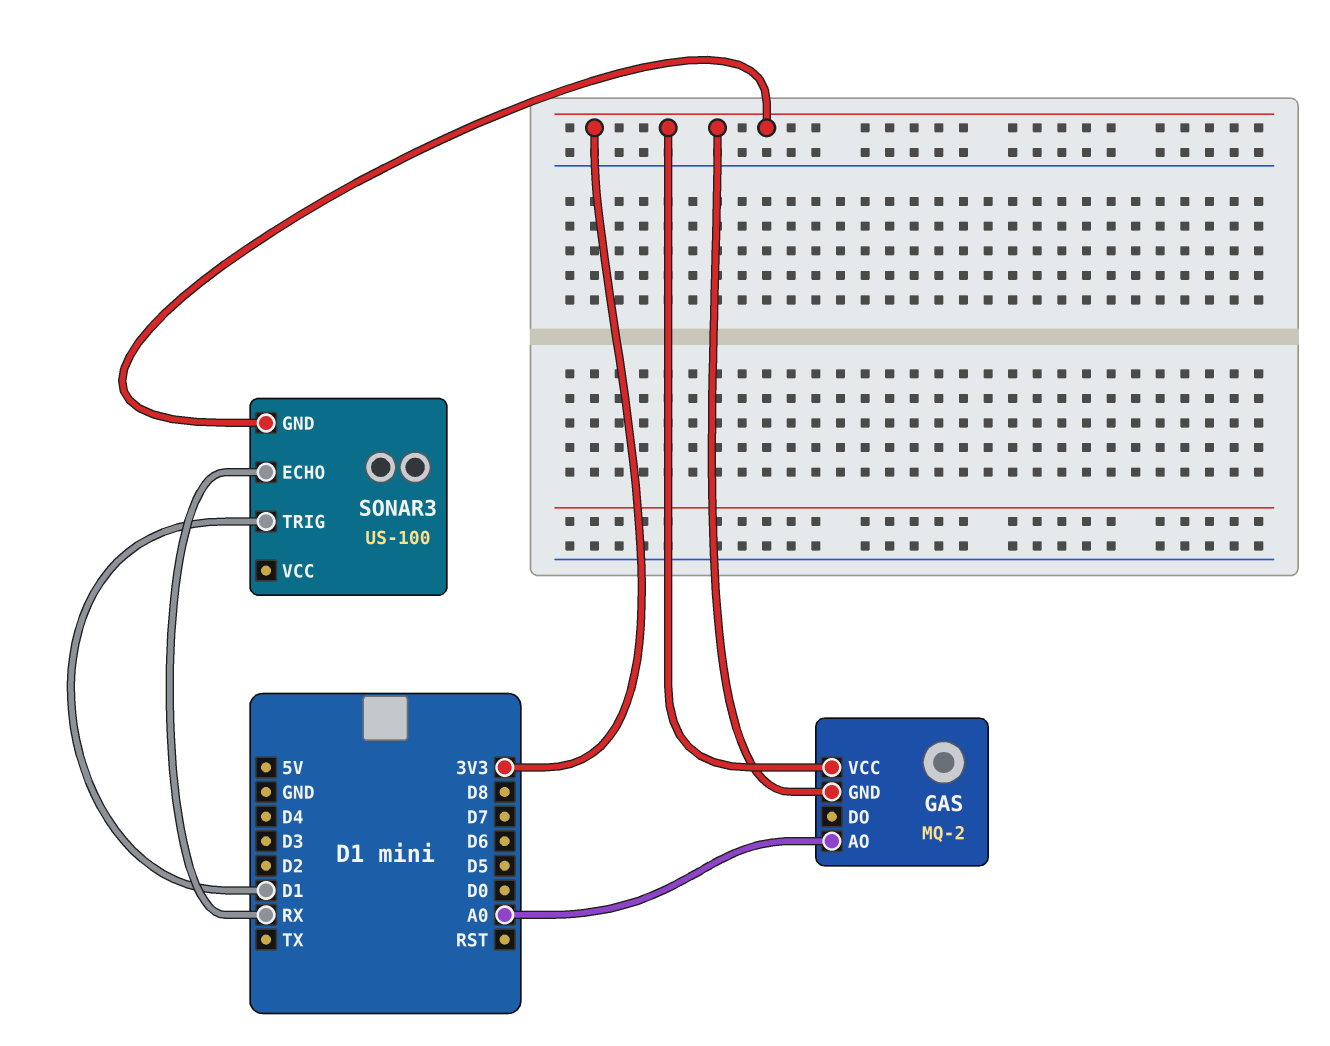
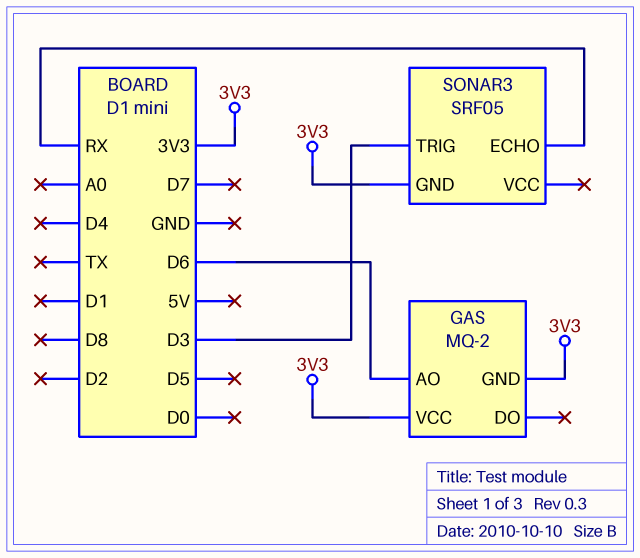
GAS pin AO: A0 -> D6
SONAR3: US-100 -> SRF05
SONAR3 pin TRIG: D1 -> D3

